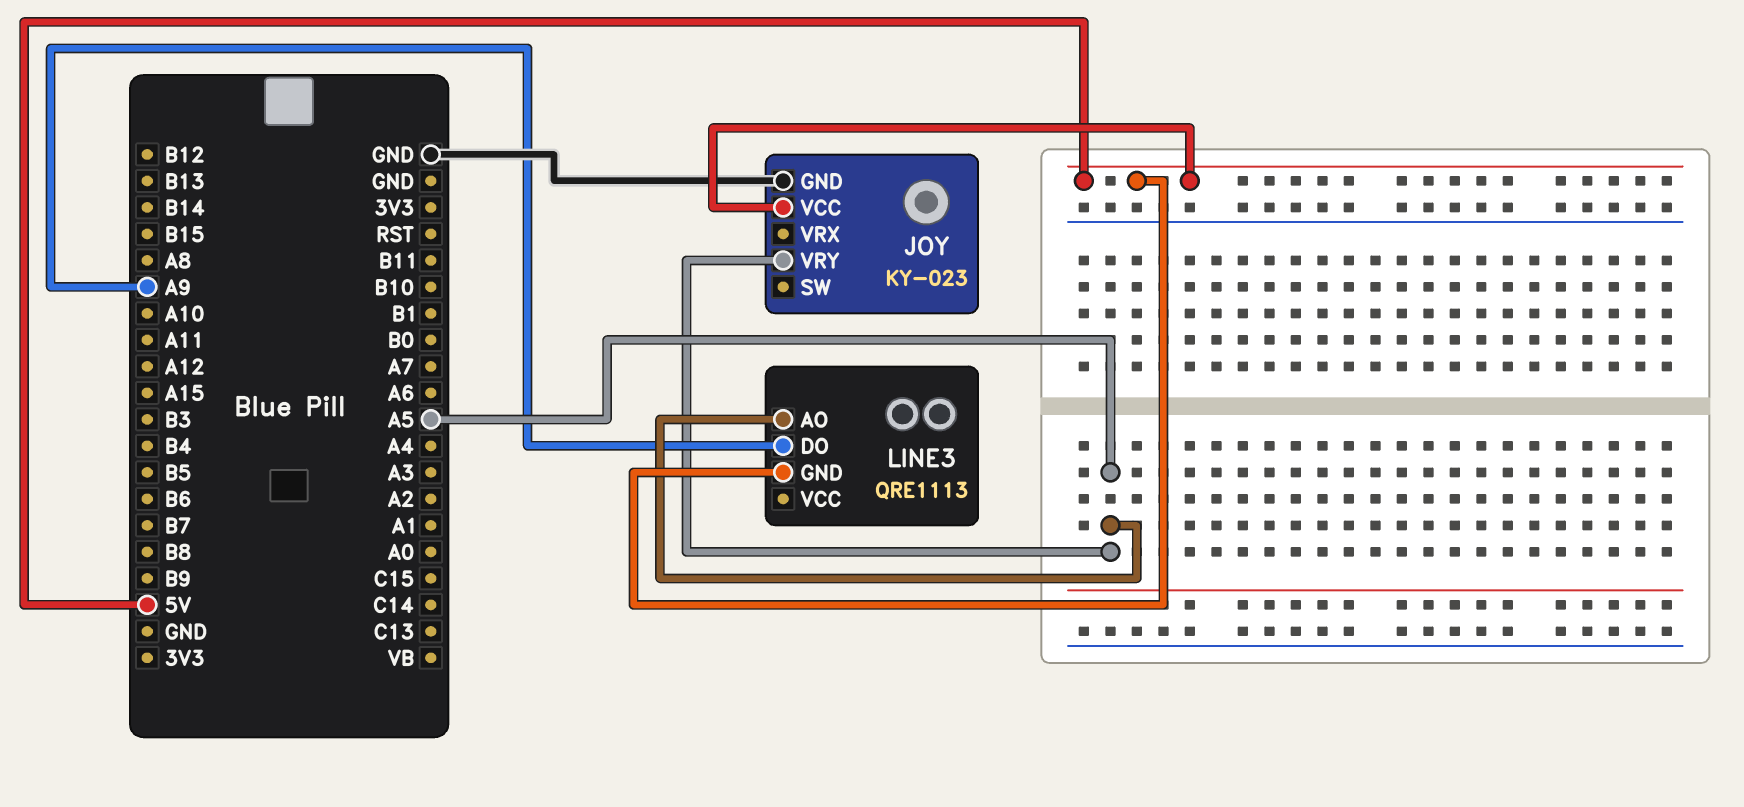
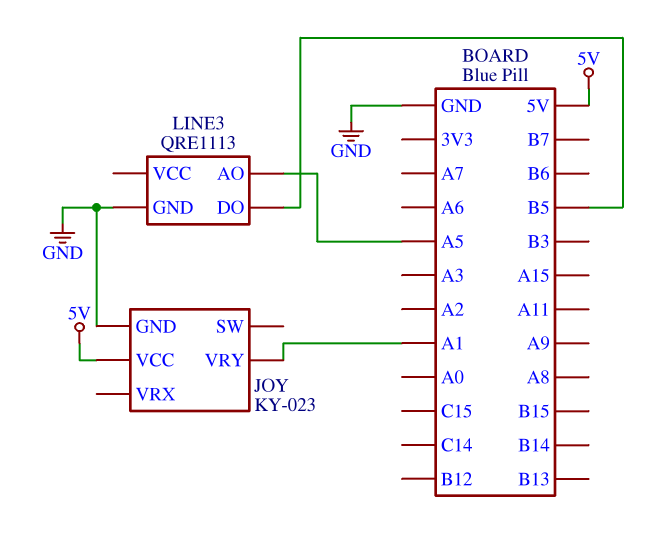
JOY pin VRY: A5 -> A1
LINE3 pin DO: A9 -> B5
LINE3 pin GND: 5V -> GND

